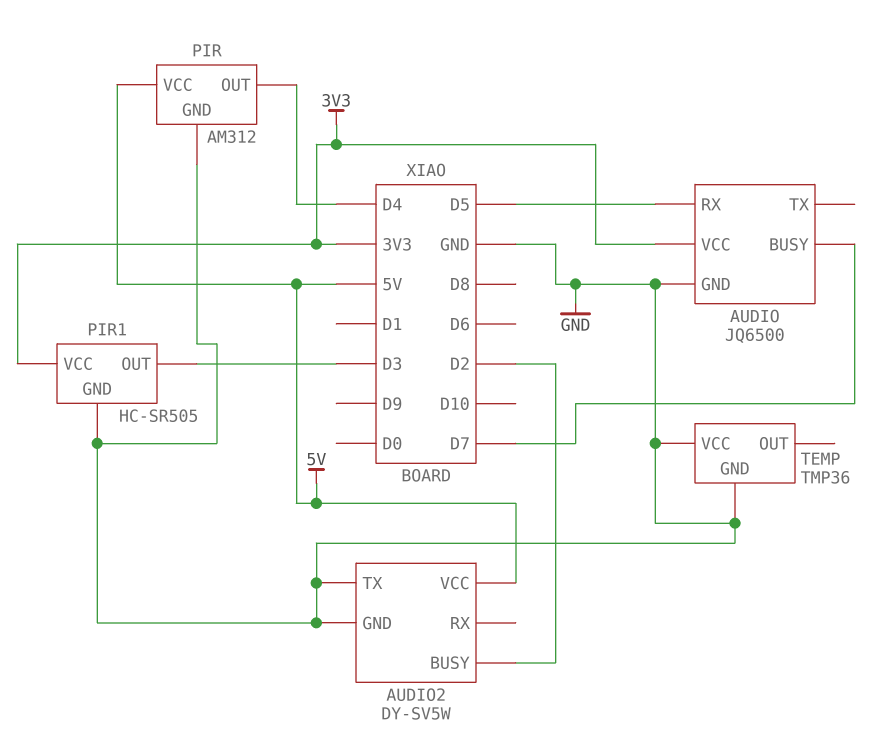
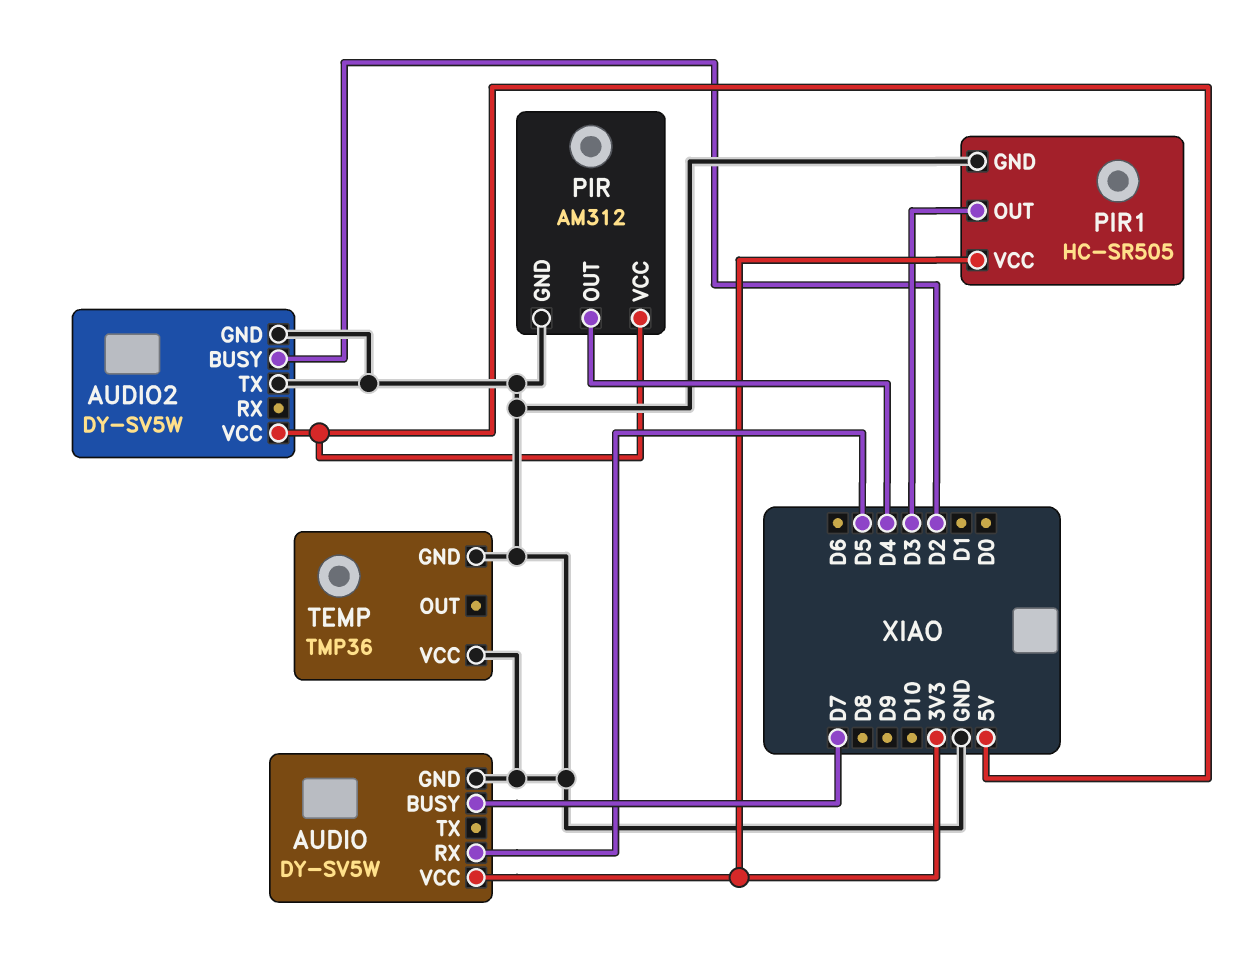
AUDIO: JQ6500 -> DY-SV5W

